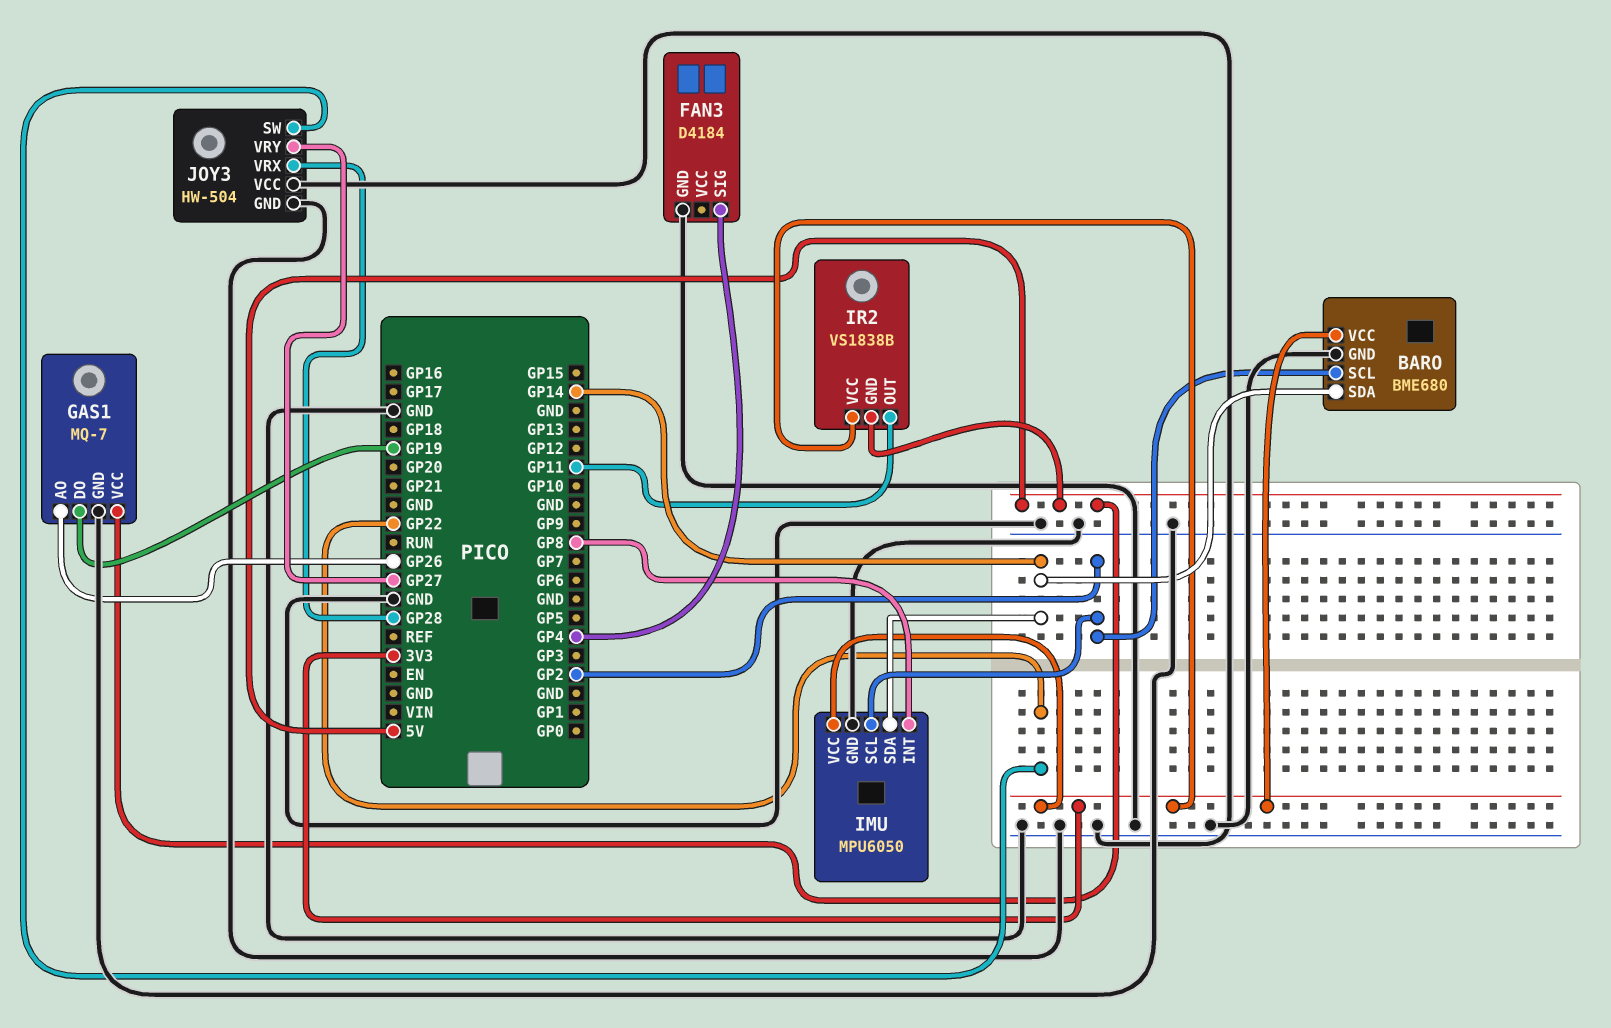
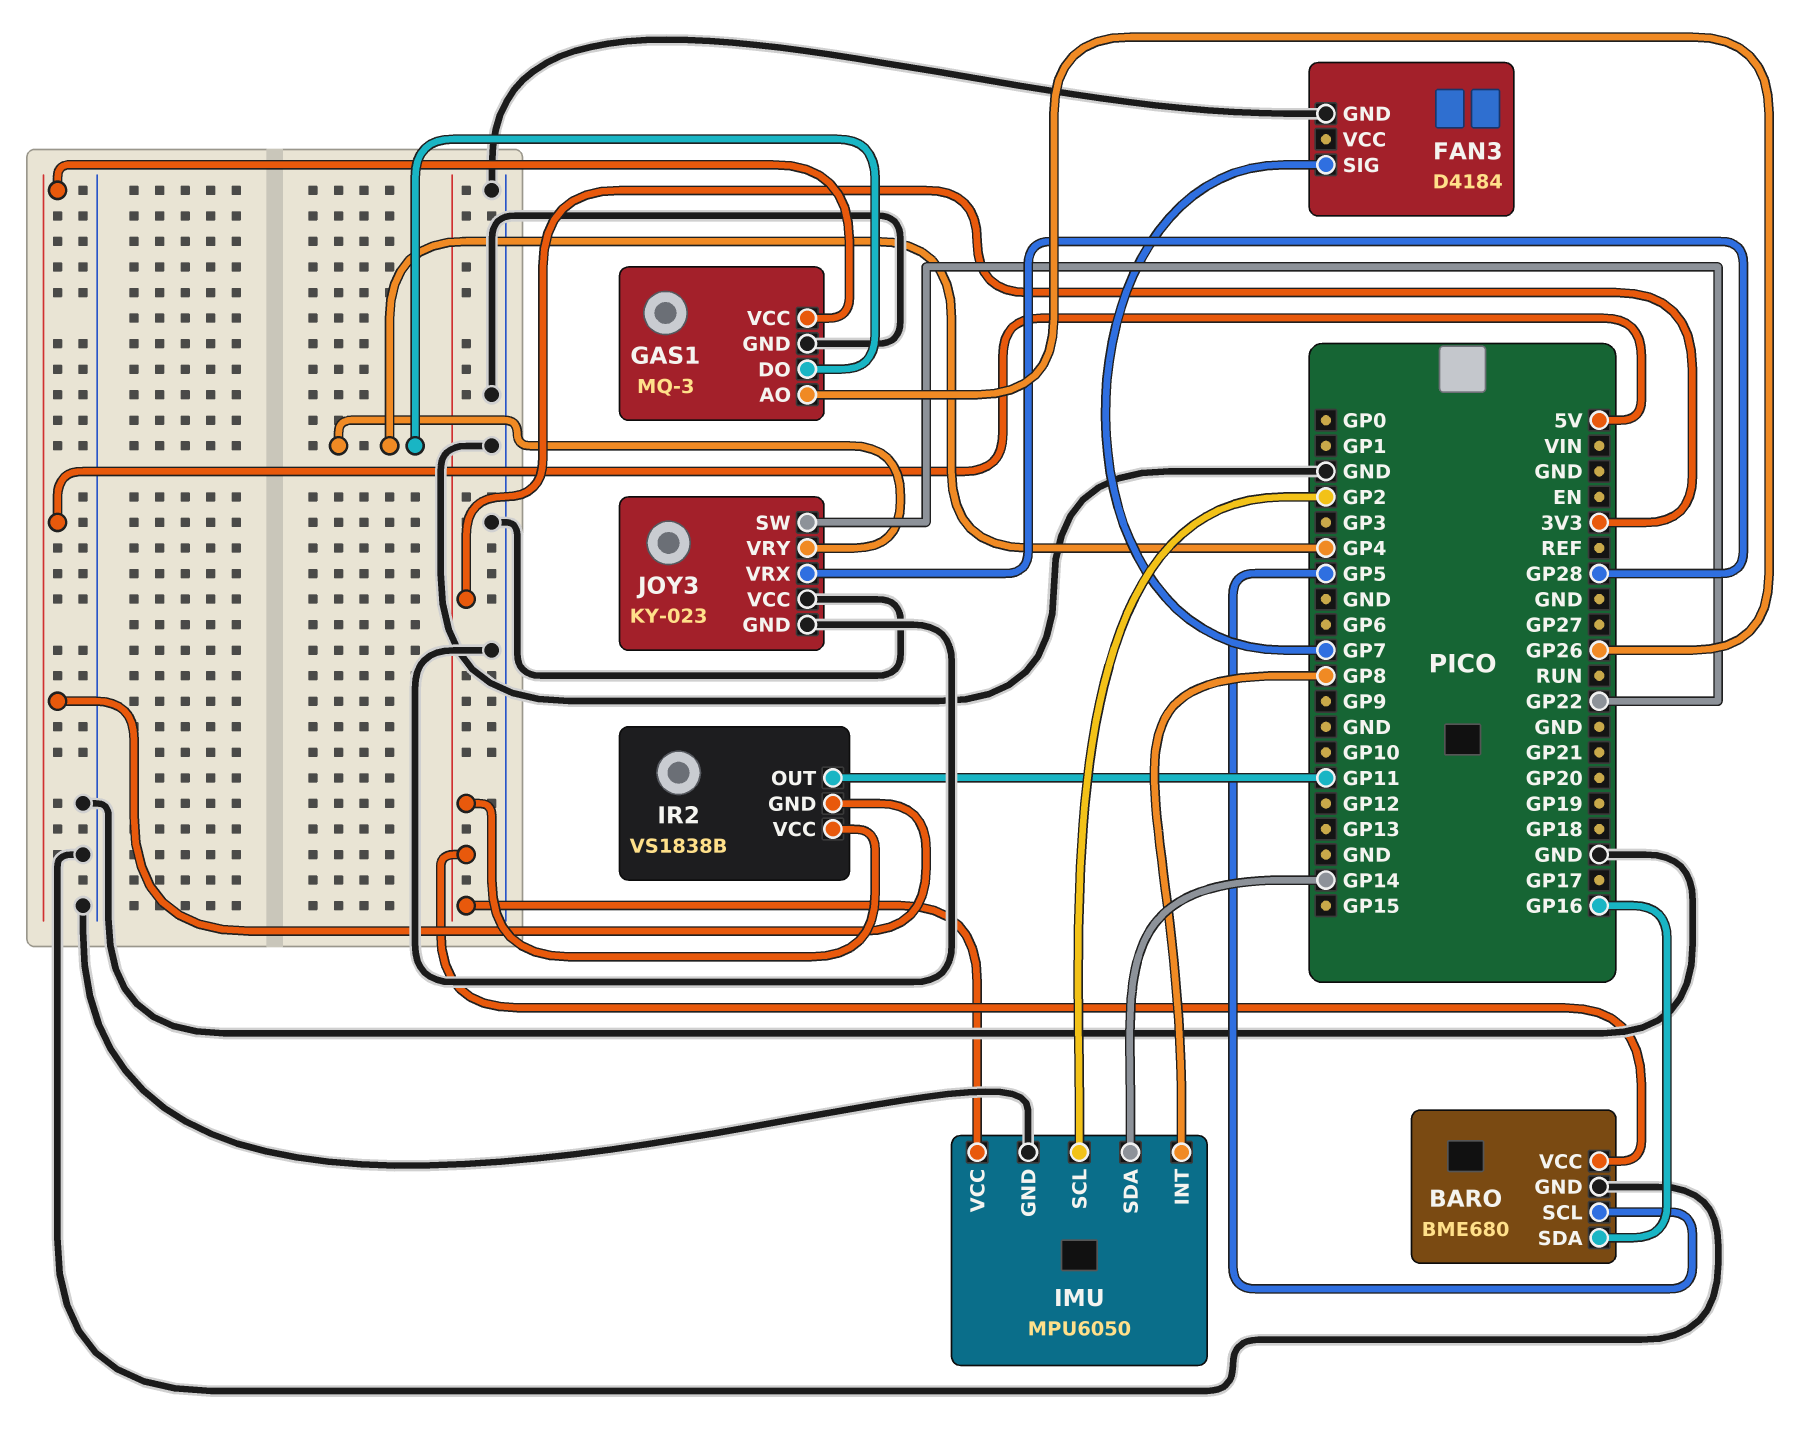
BARO pin SCL: GP2 -> GP5
BARO pin SDA: GP14 -> GP16
FAN3 pin SIG: GP4 -> GP7
GAS1: MQ-7 -> MQ-3
GAS1 pin DO: GP19 -> GP4
JOY3: HW-504 -> KY-023
JOY3 pin VRY: GP27 -> GP4

